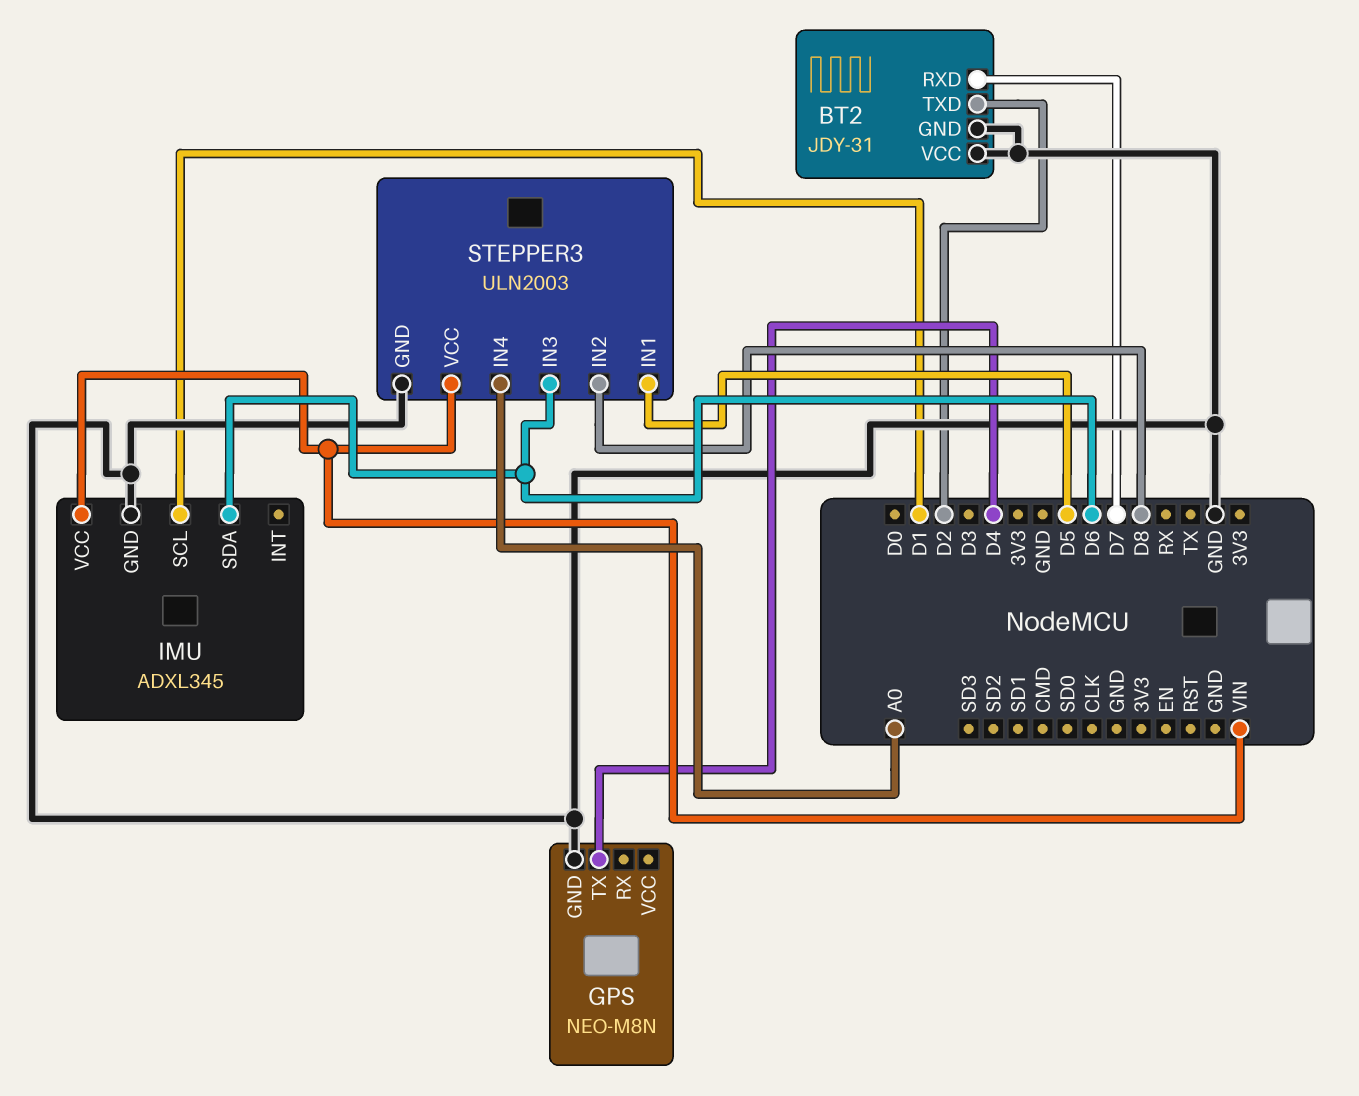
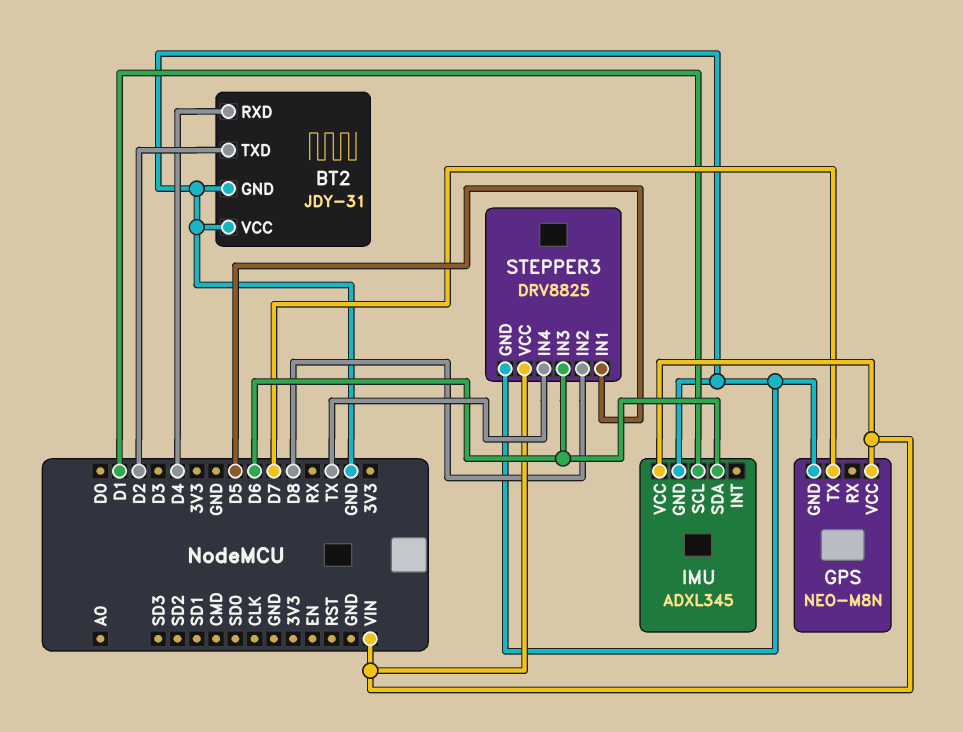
BT2 pin RXD: D7 -> D4
GPS pin TX: D4 -> D7
GPS pin VCC: none -> VIN
STEPPER3: ULN2003 -> DRV8825
STEPPER3 pin IN4: A0 -> TX

